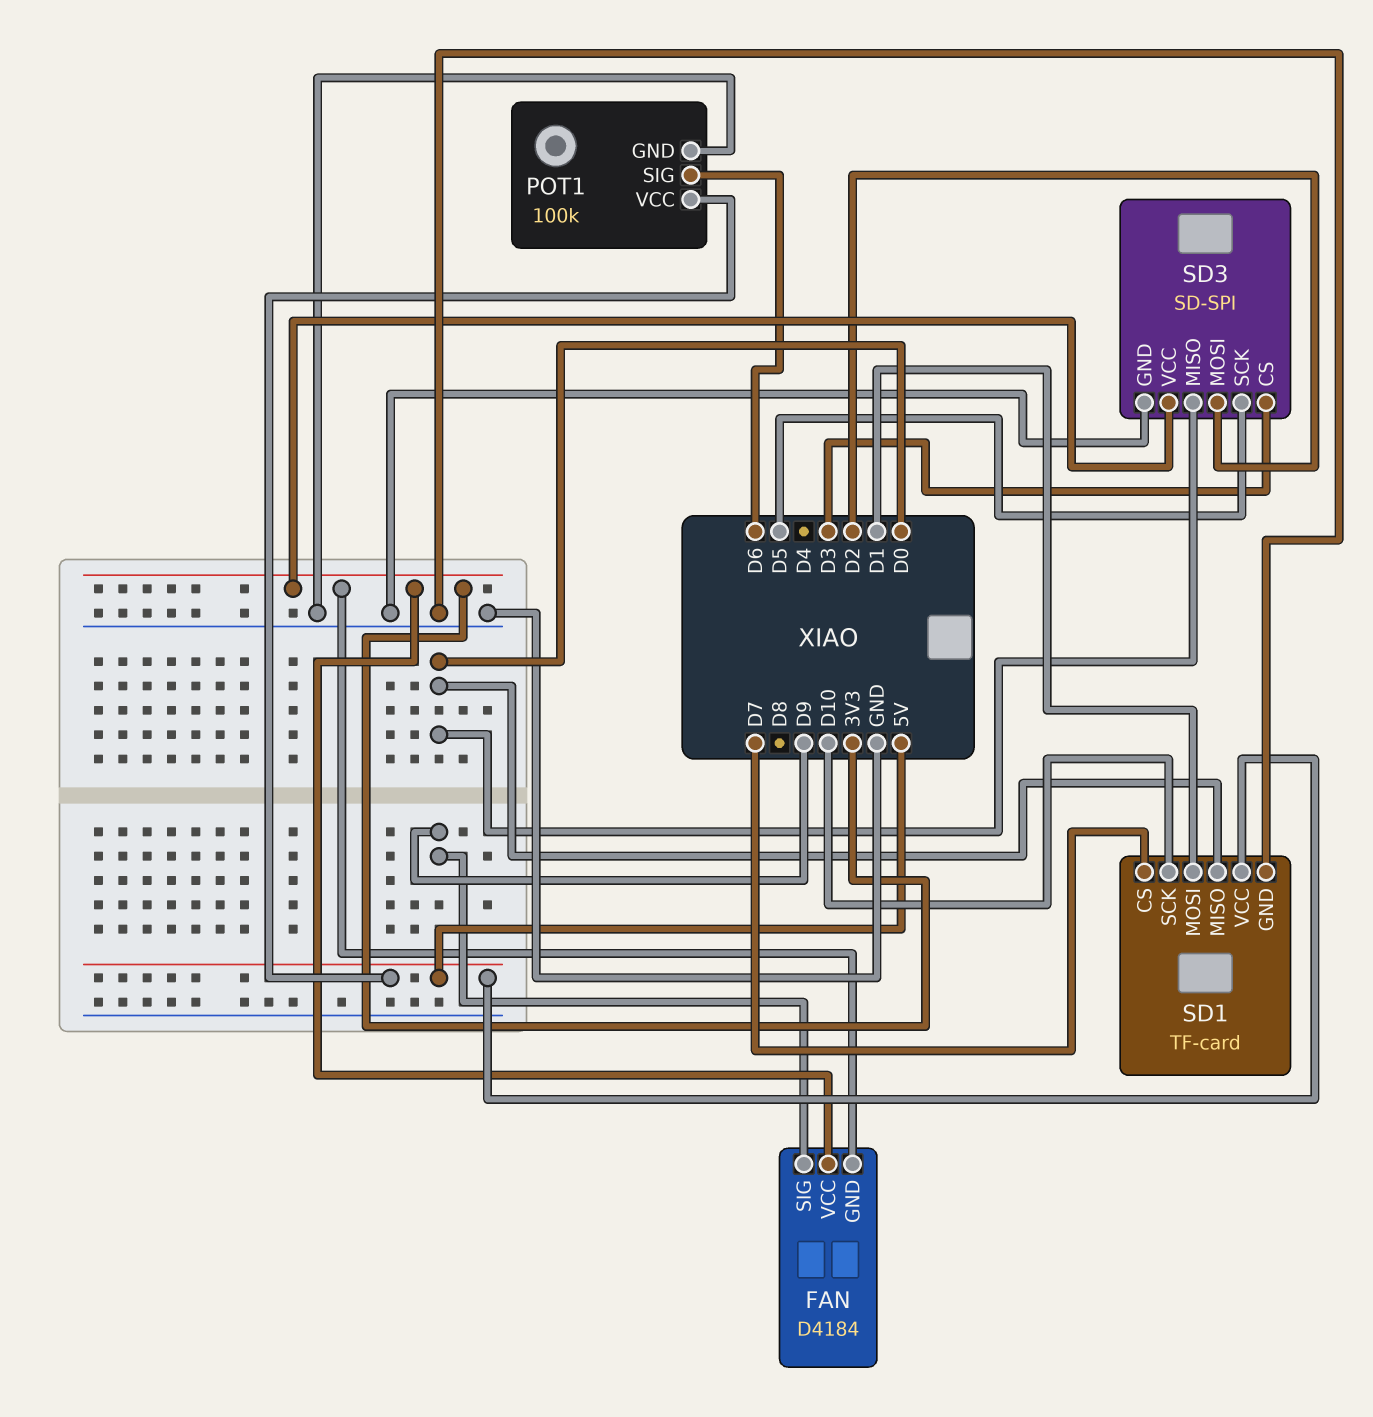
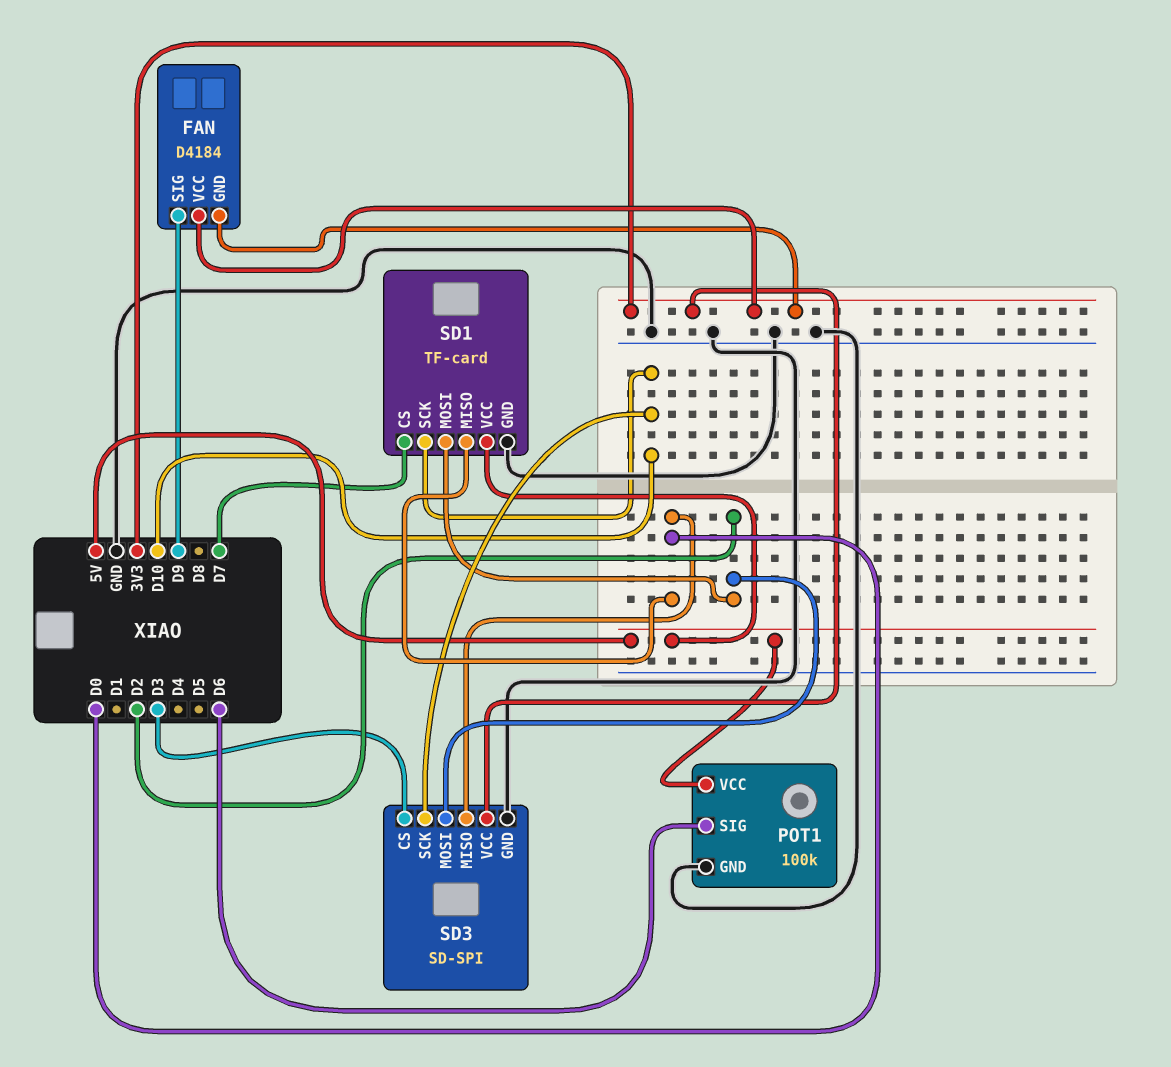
SD1 pin MOSI: D1 -> D2
SD3 pin SCK: D5 -> D10

